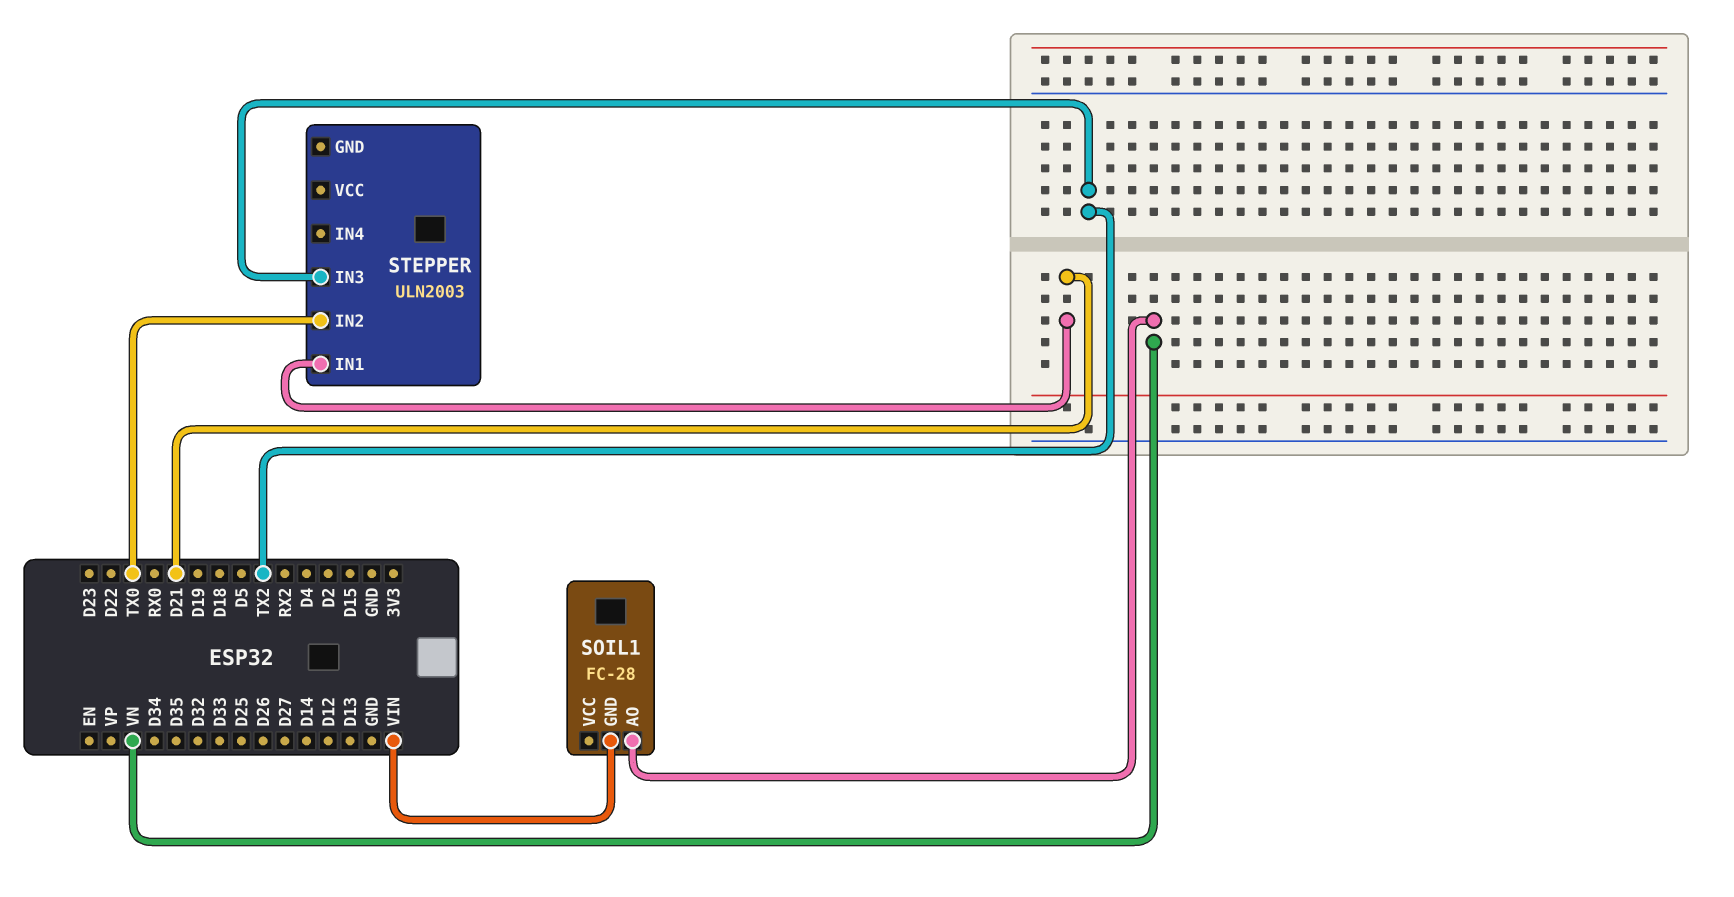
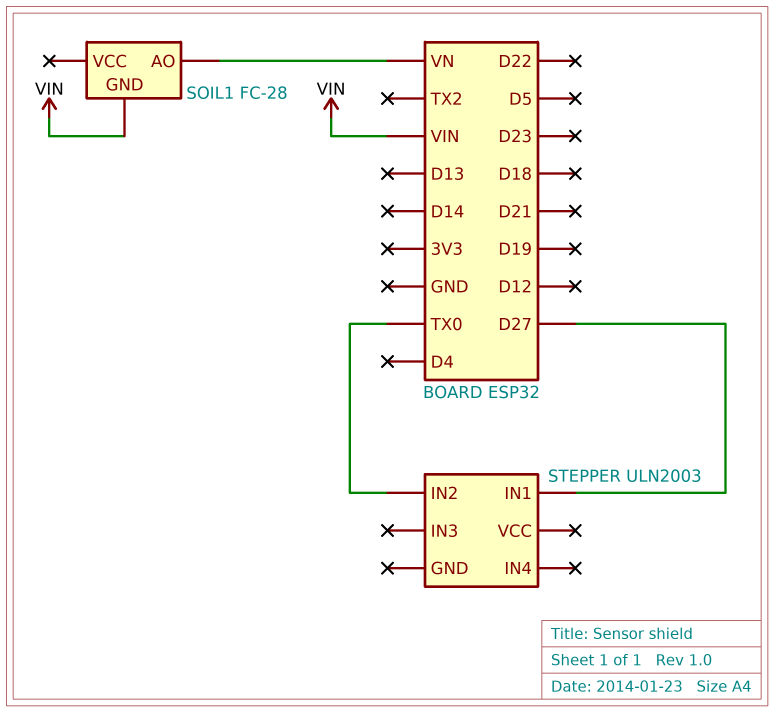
STEPPER pin IN1: D21 -> D27
STEPPER pin IN3: TX2 -> none

